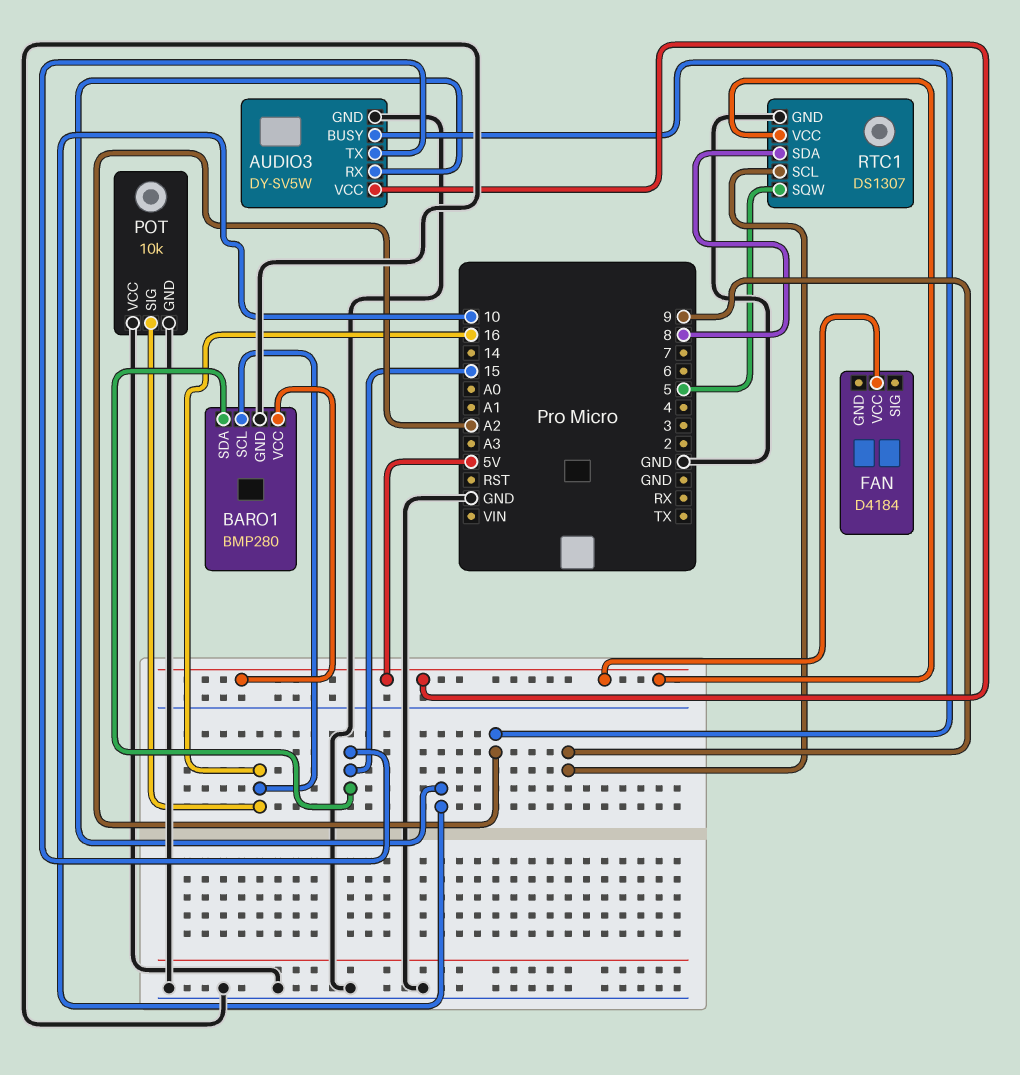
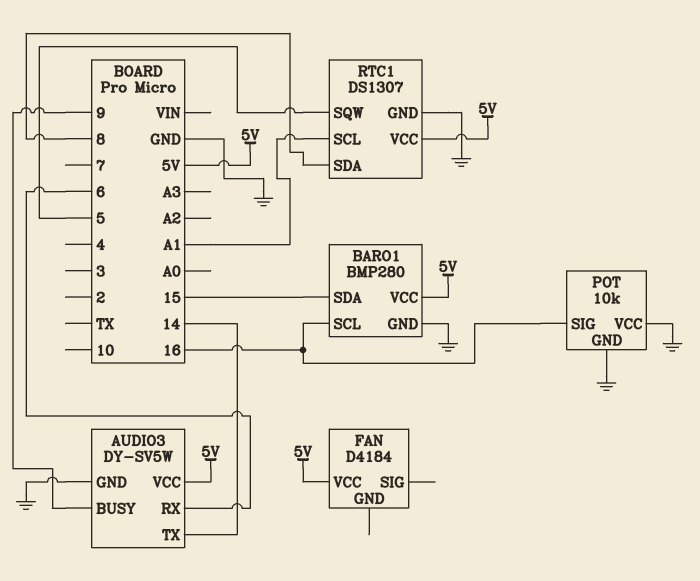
AUDIO3 pin BUSY: A2 -> 9
AUDIO3 pin RX: 10 -> 6
AUDIO3 pin TX: 15 -> 14
RTC1 pin SCL: 9 -> A1

